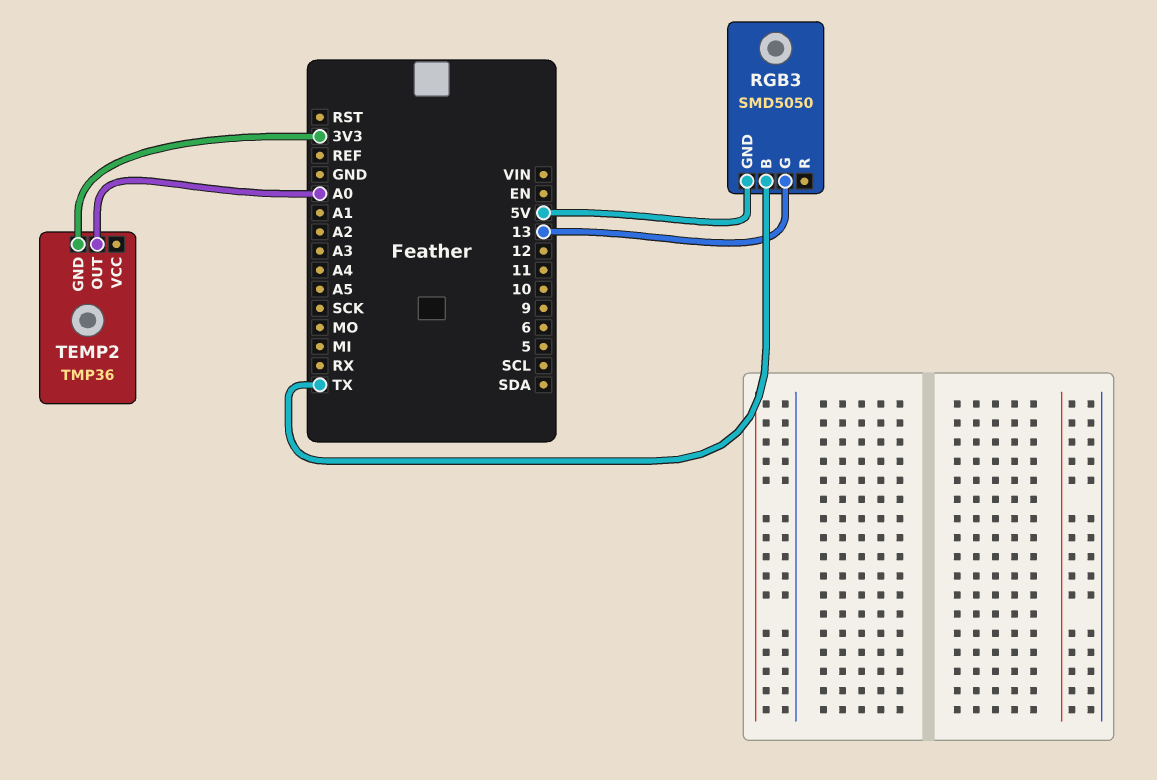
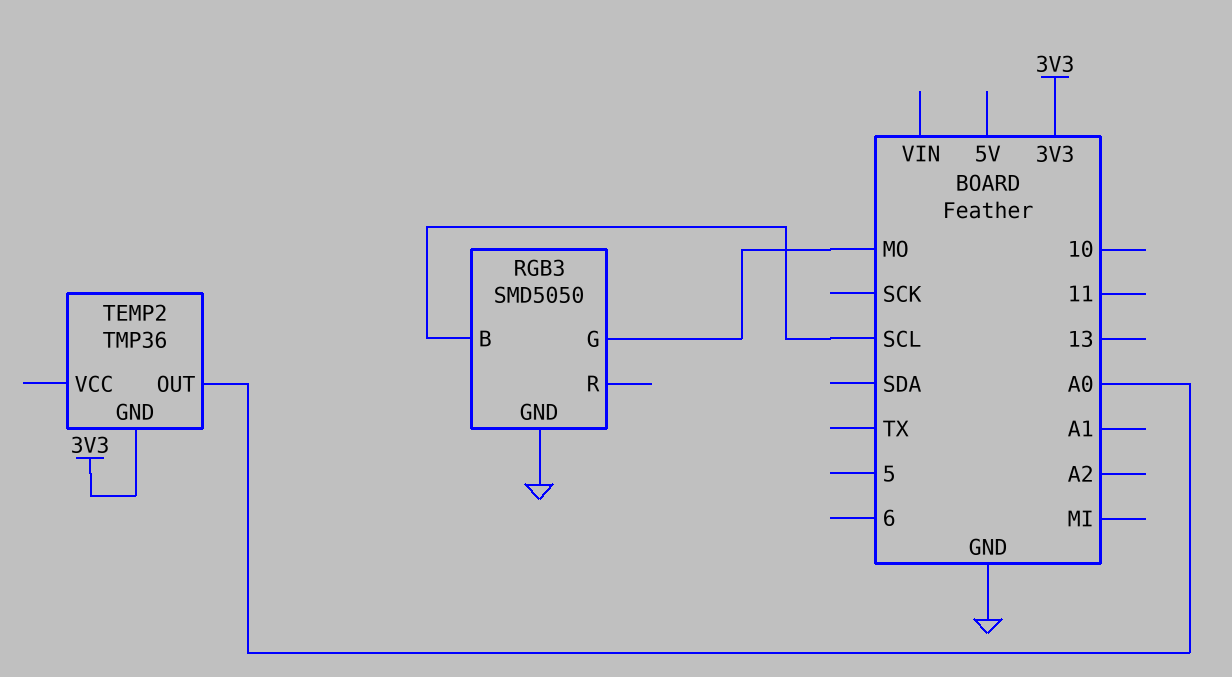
RGB3 pin B: TX -> SCL
RGB3 pin G: 13 -> MO
RGB3 pin GND: 5V -> GND

